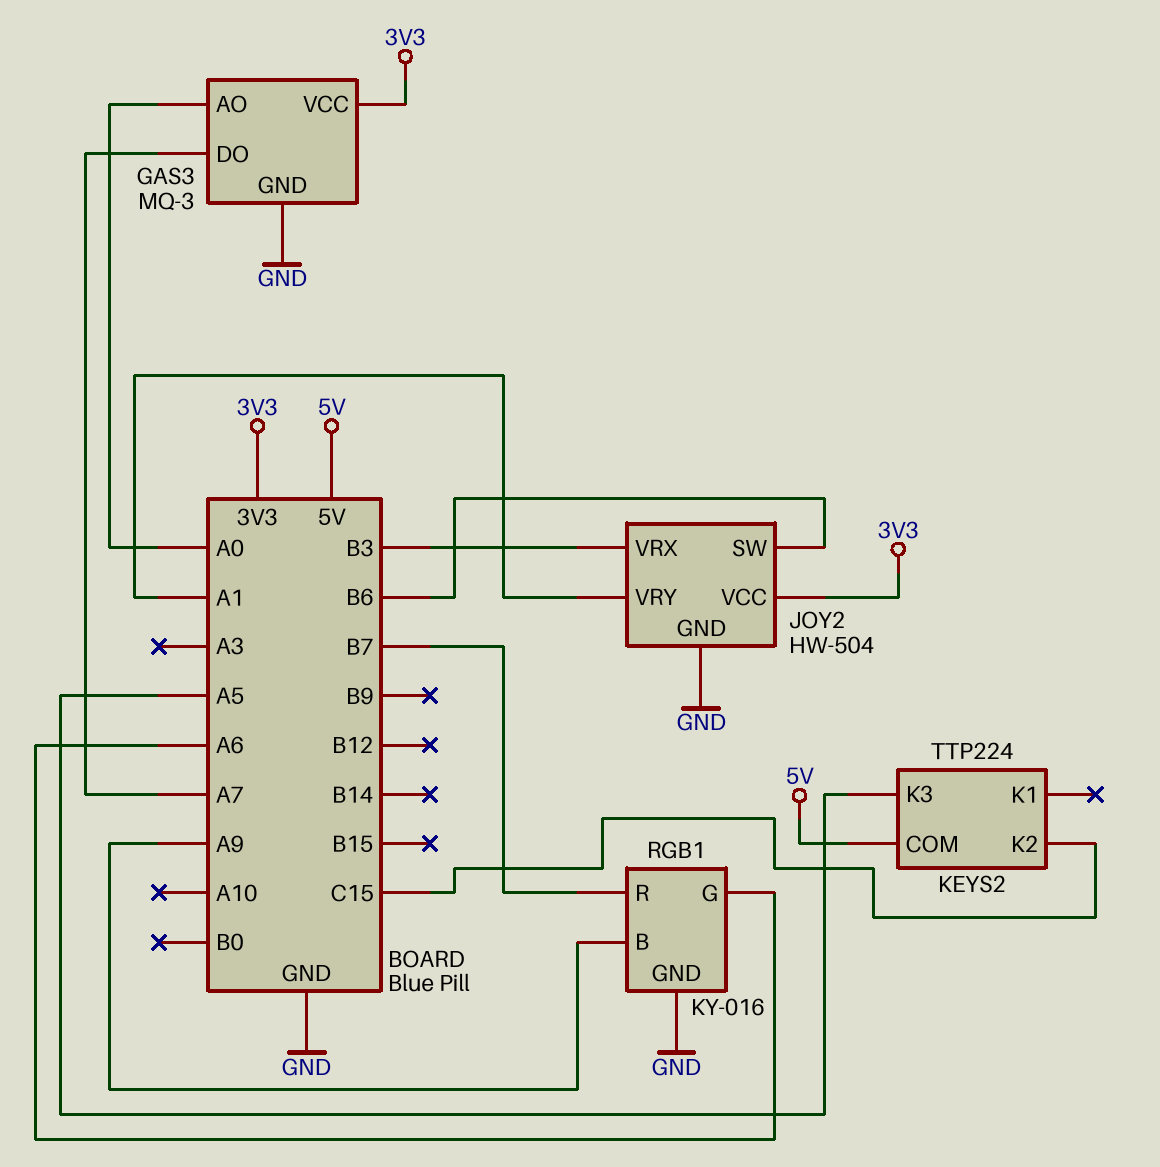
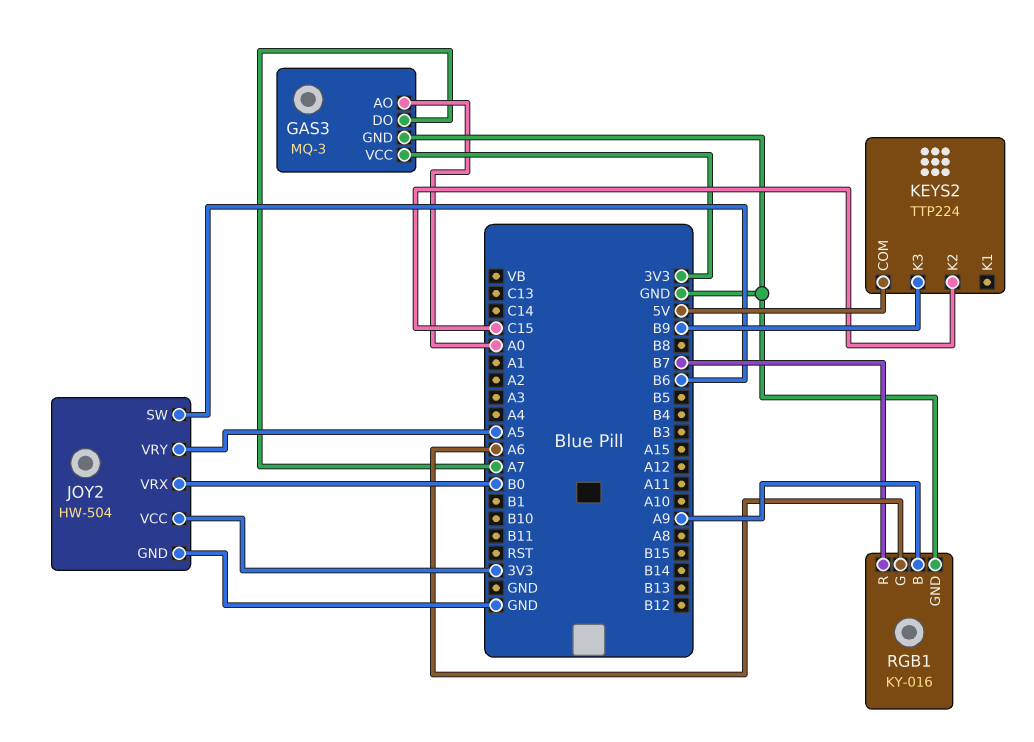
JOY2 pin VRX: B3 -> B0
JOY2 pin VRY: A1 -> A5
KEYS2 pin K3: A5 -> B9

